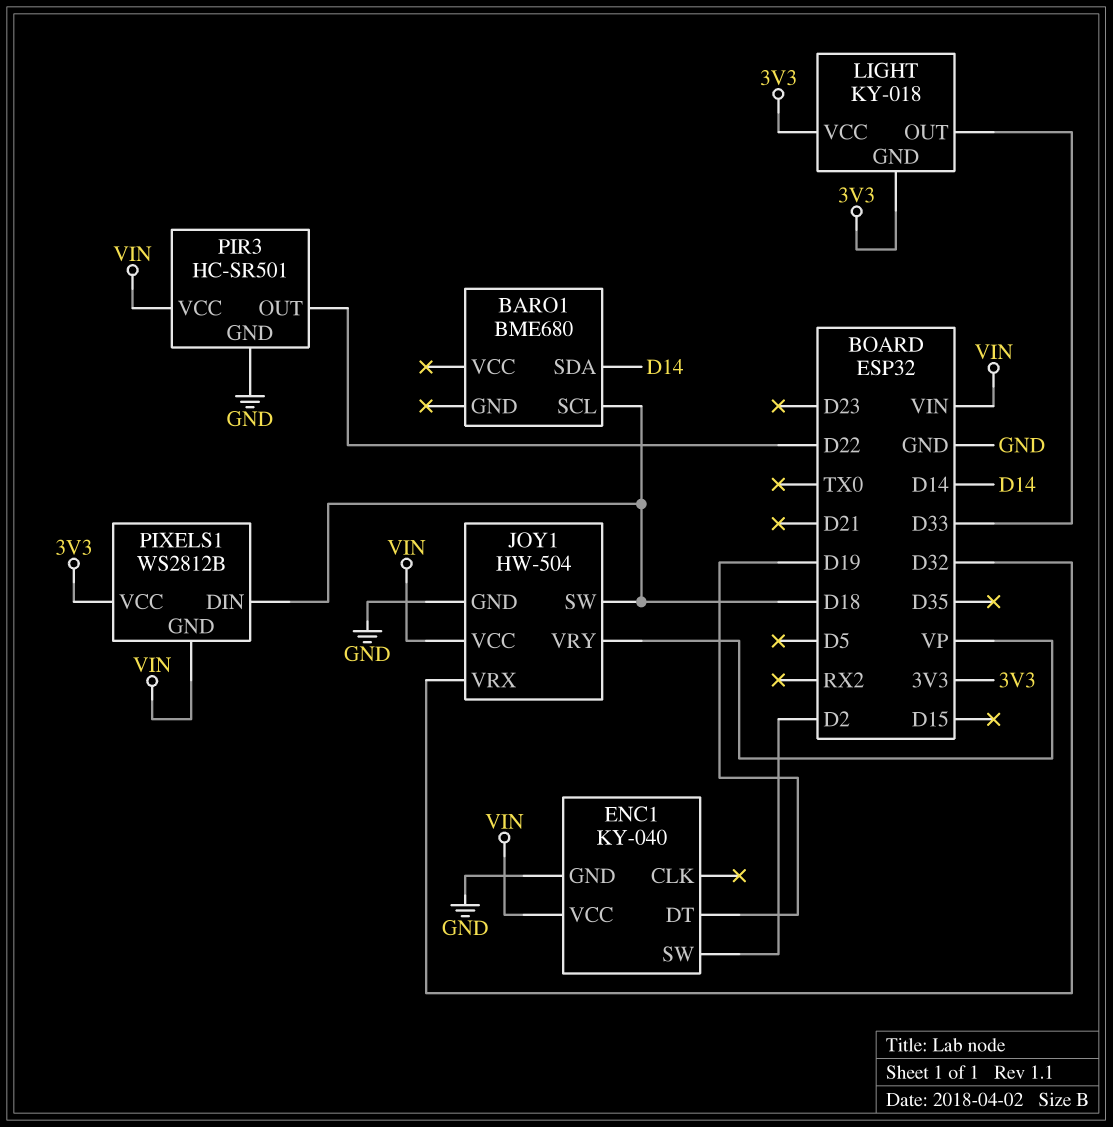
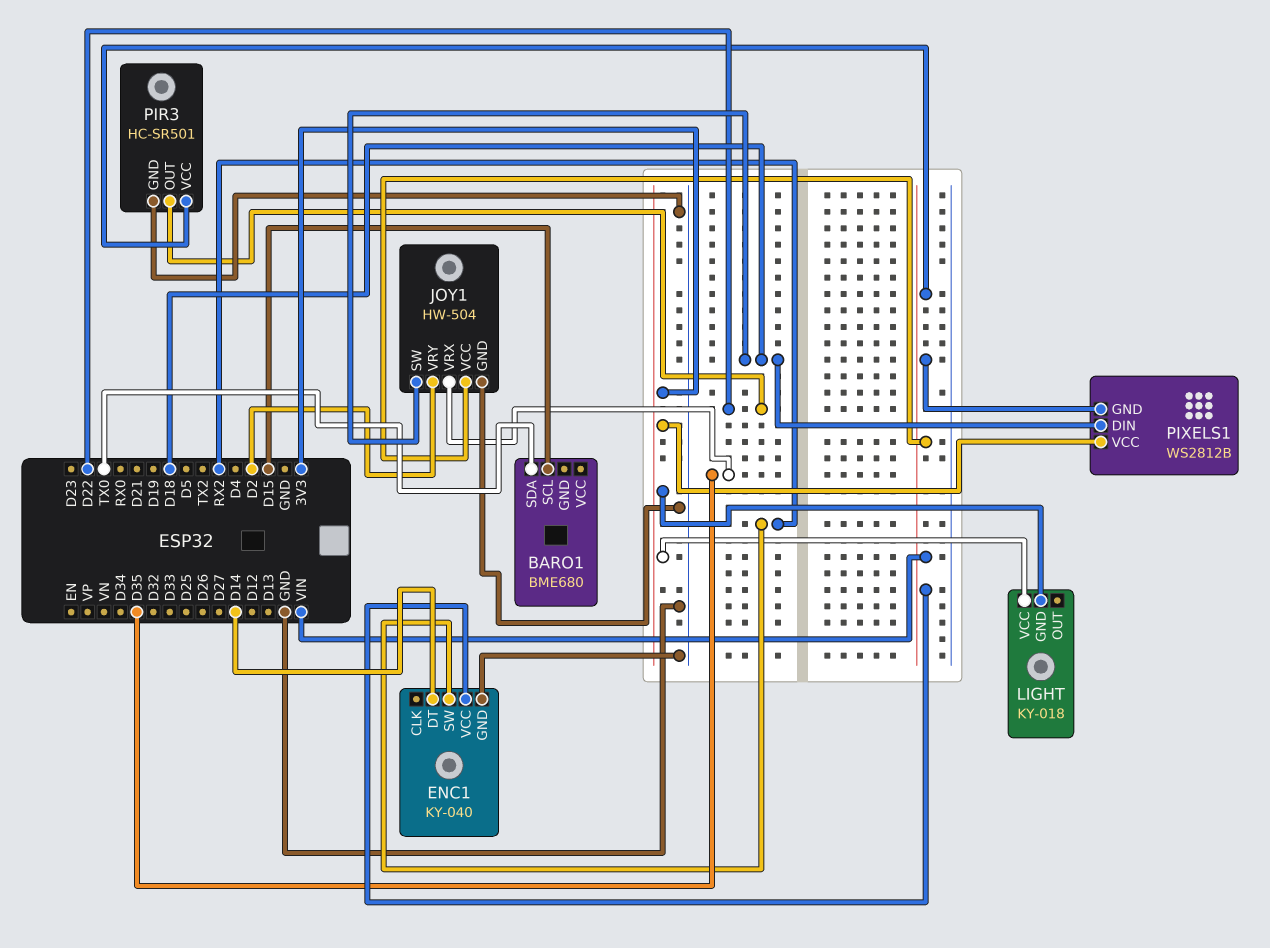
BARO1 pin SCL: D18 -> D15
BARO1 pin SDA: D14 -> TX0
ENC1 pin DT: D19 -> D14
ENC1 pin SW: D2 -> RX2
JOY1 pin VRX: D32 -> D35
JOY1 pin VRY: VP -> D2
LIGHT pin OUT: D33 -> none

